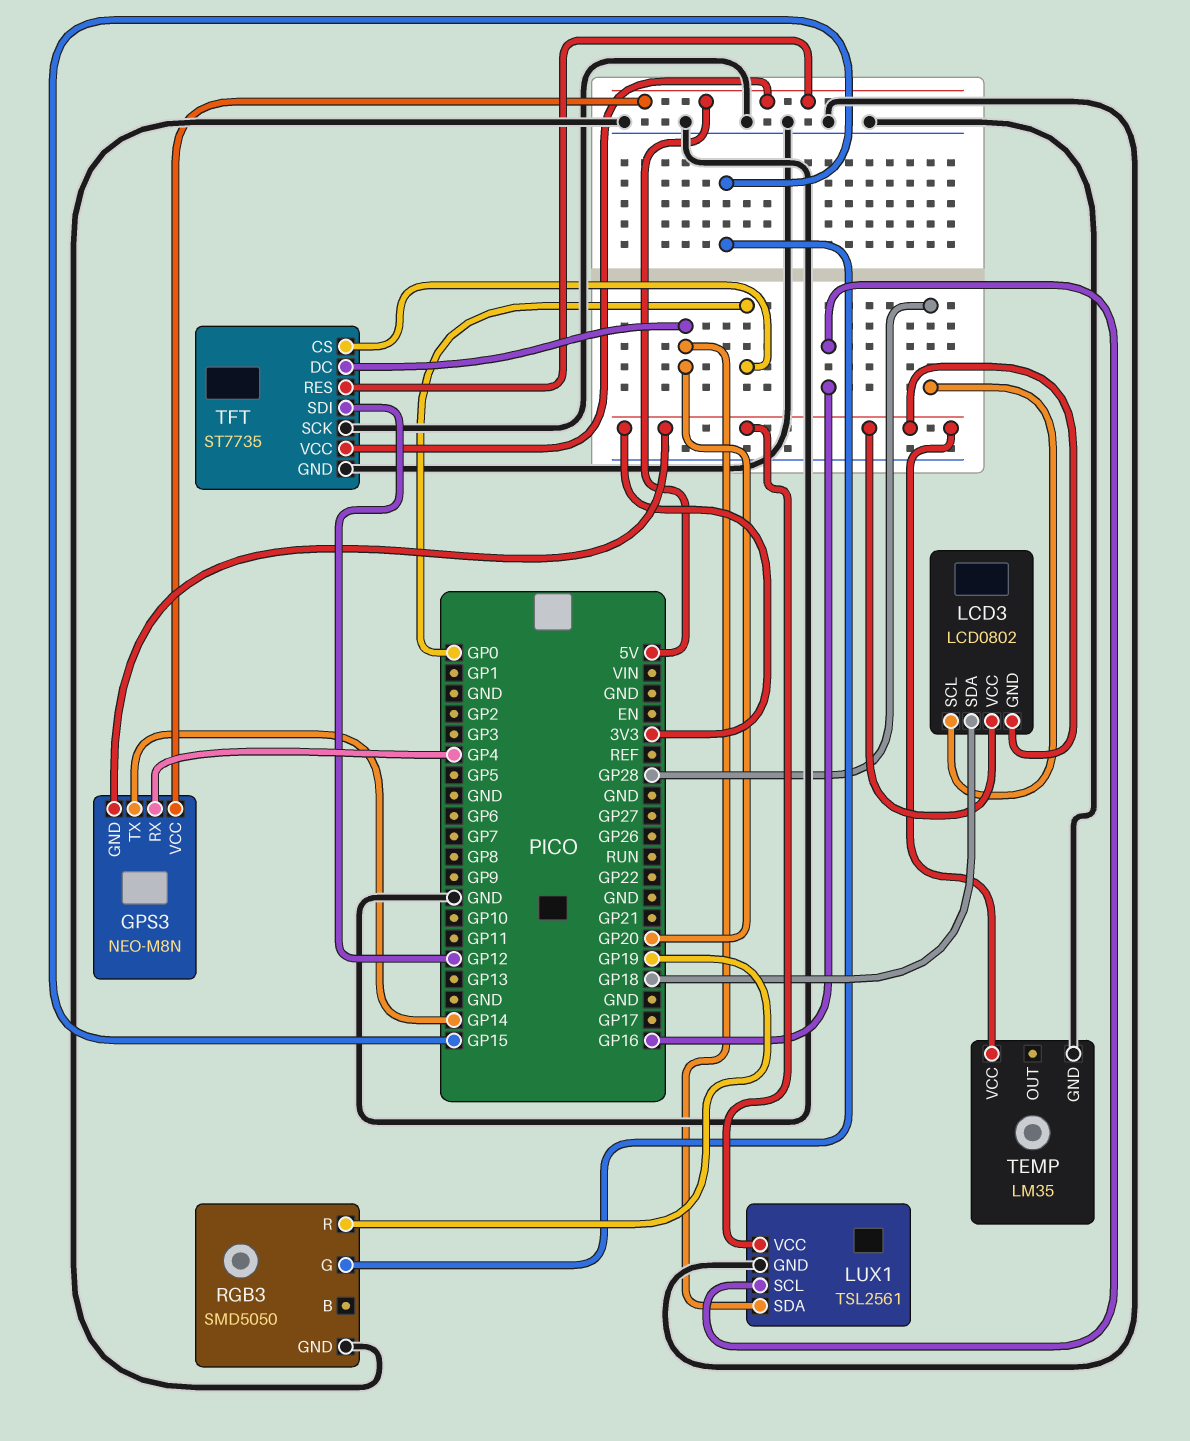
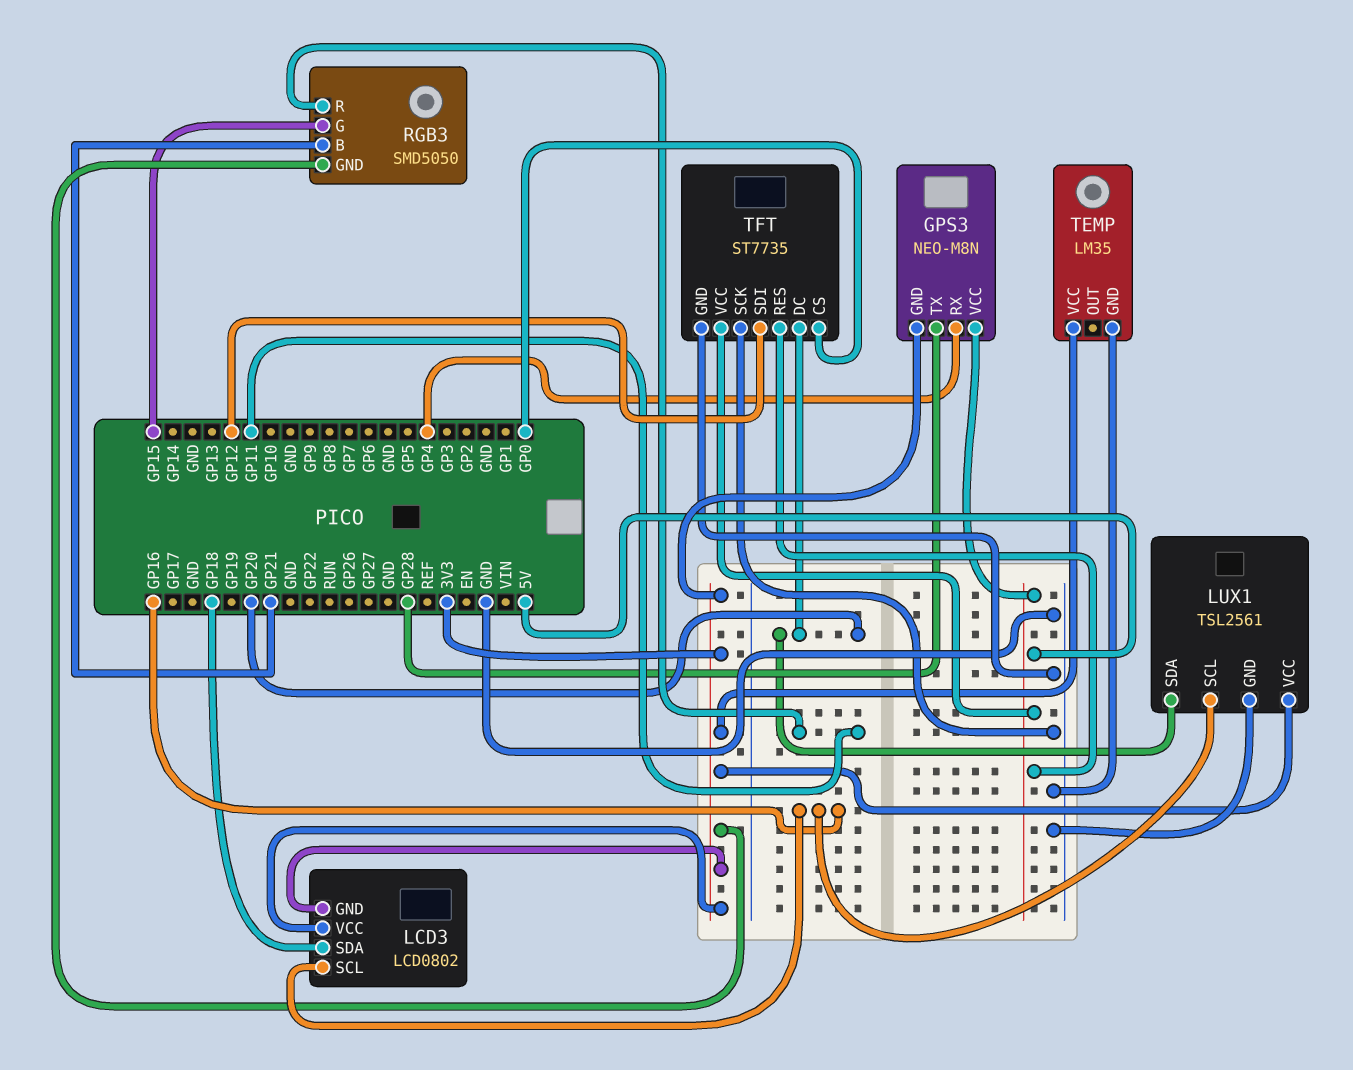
GPS3 pin TX: GP14 -> GP28
LCD3 pin SCL: GP28 -> GP16
RGB3 pin B: none -> GP21
RGB3 pin GND: GND -> 3V3
RGB3 pin R: GP19 -> GP11

